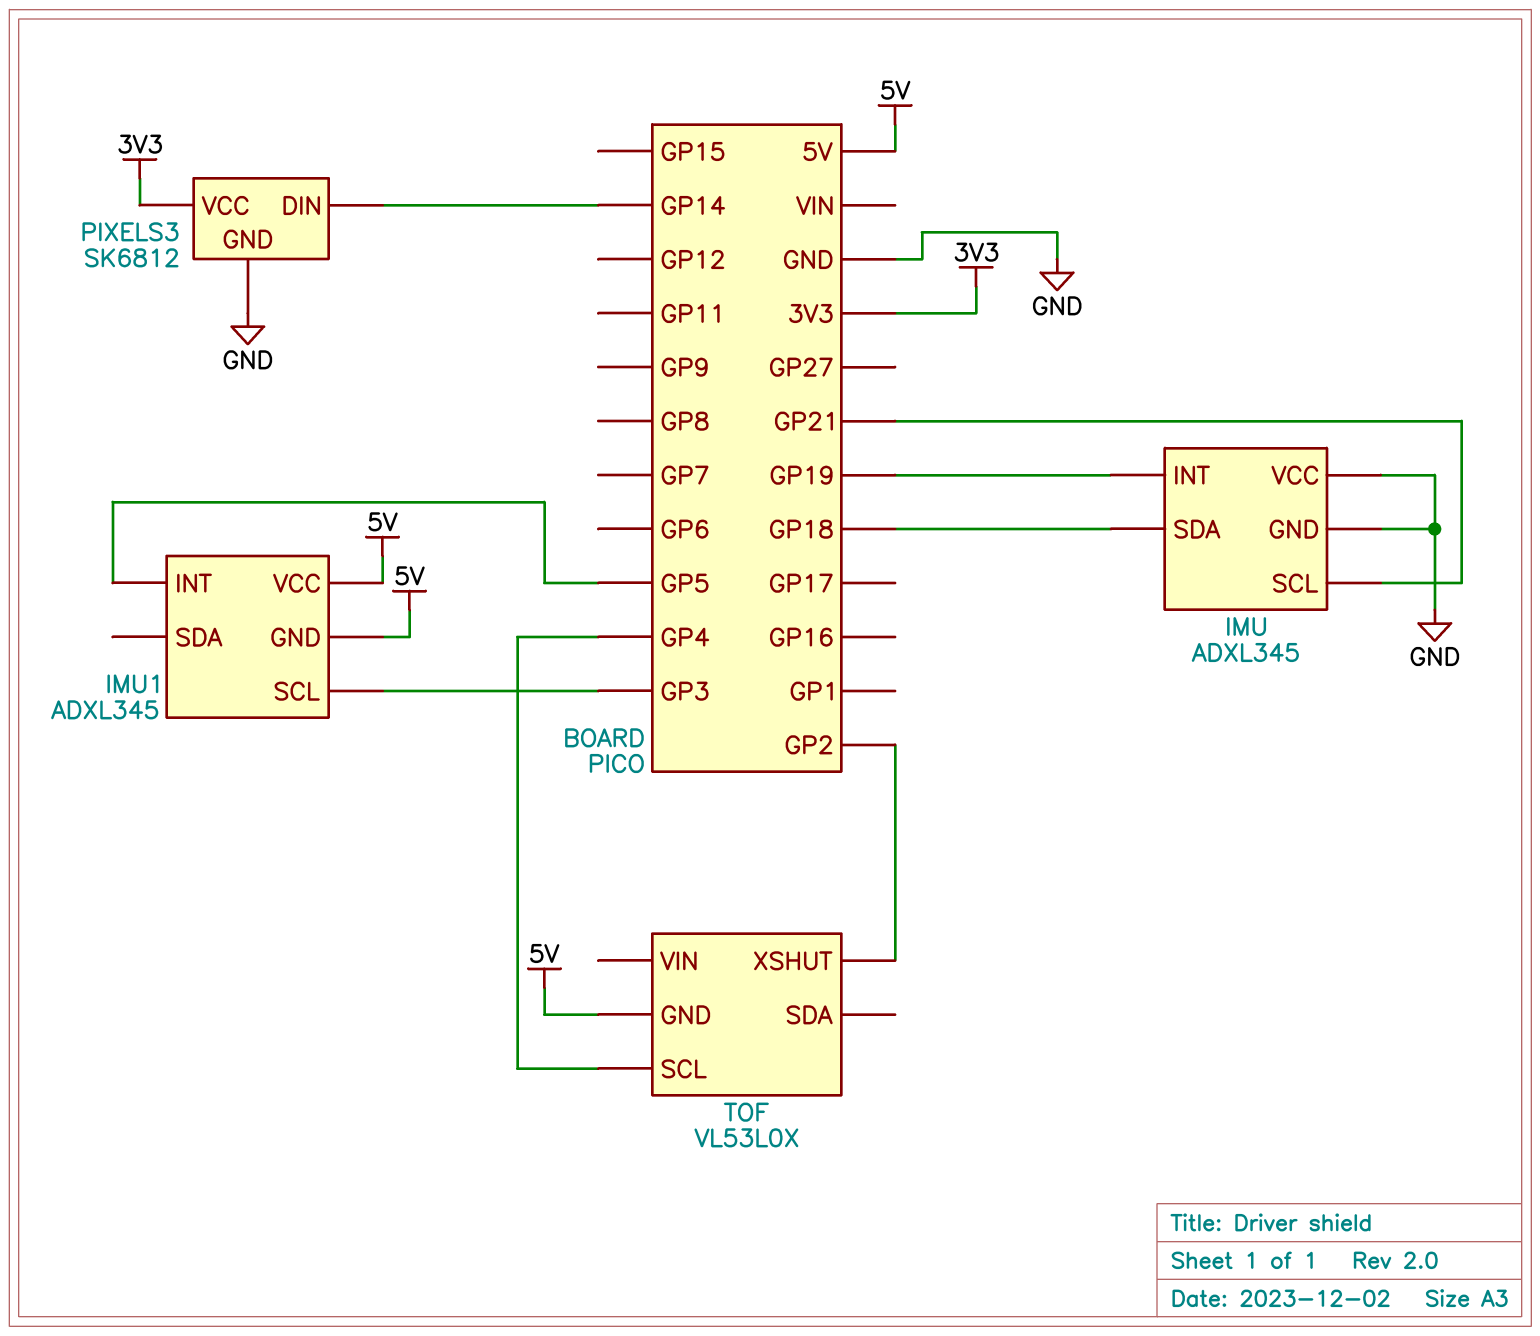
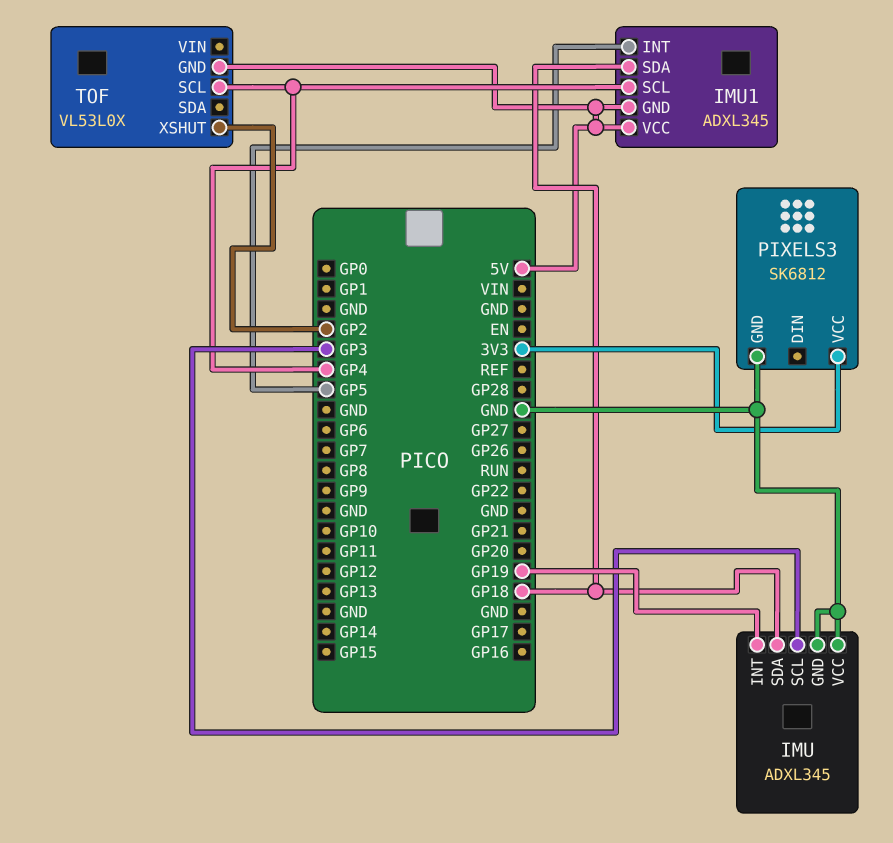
IMU pin SCL: GP21 -> GP3
IMU1 pin SCL: GP3 -> GP4
IMU1 pin SDA: none -> GP18
PIXELS3 pin DIN: GP14 -> none

